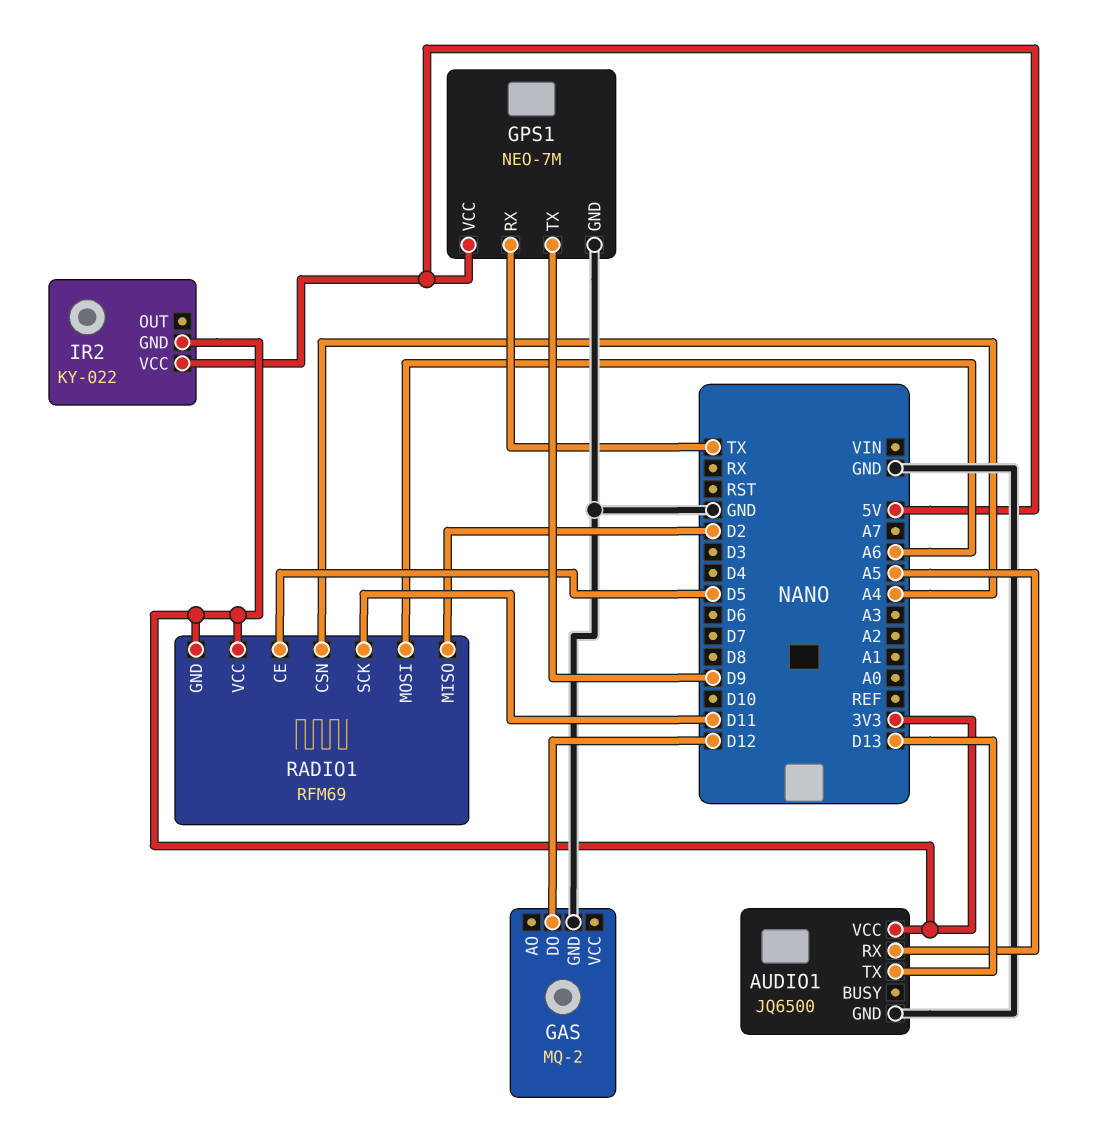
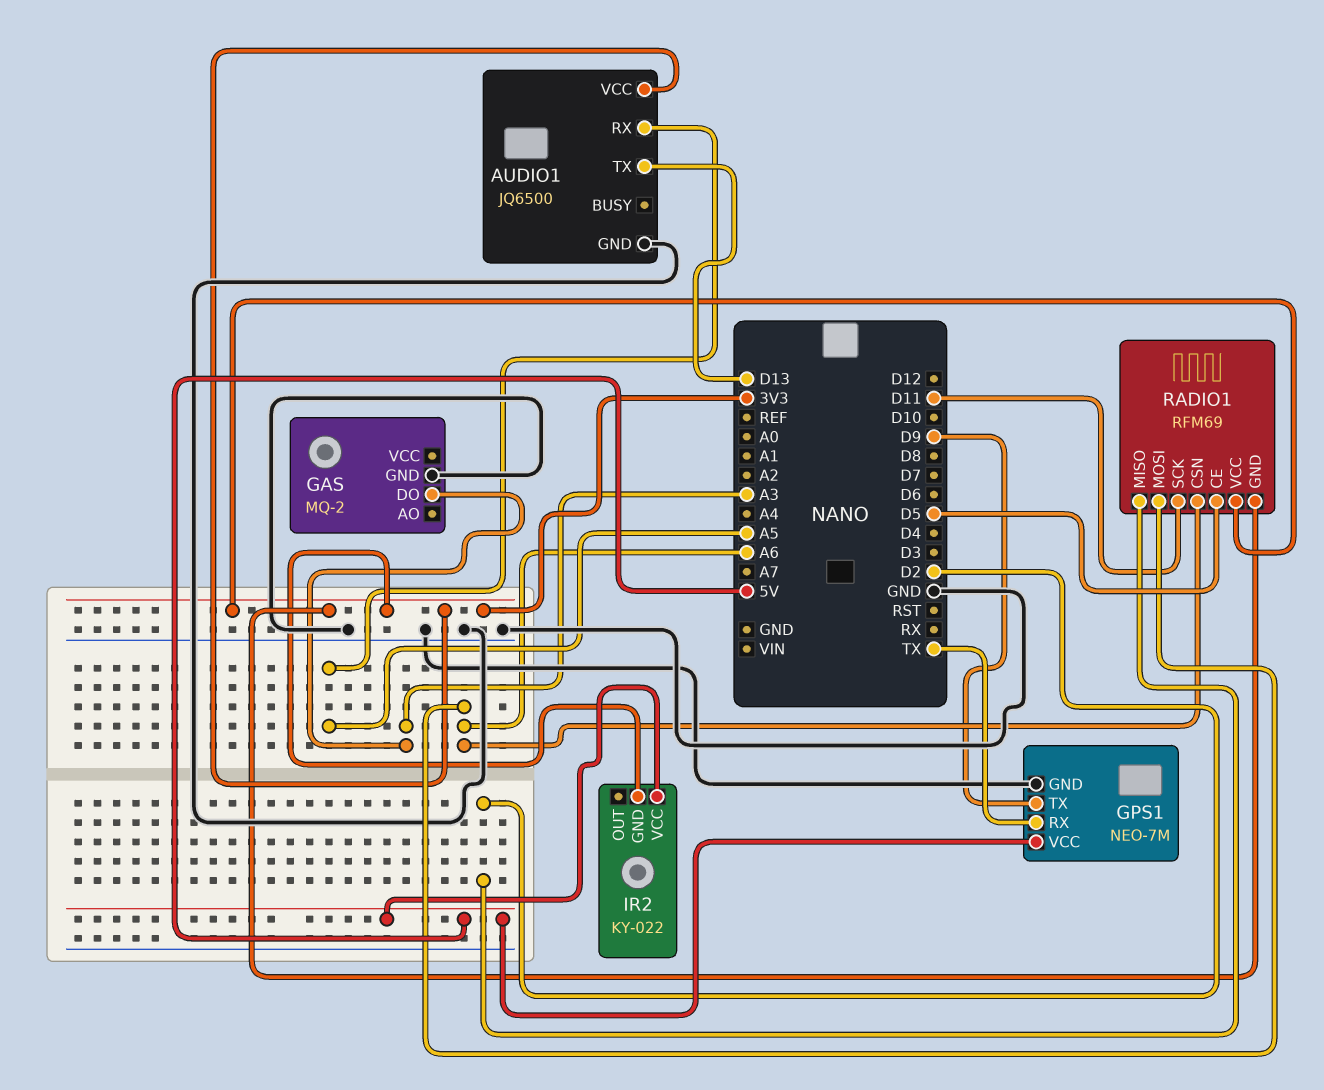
GAS pin DO: D12 -> A3
RADIO1 pin CSN: A4 -> A6

